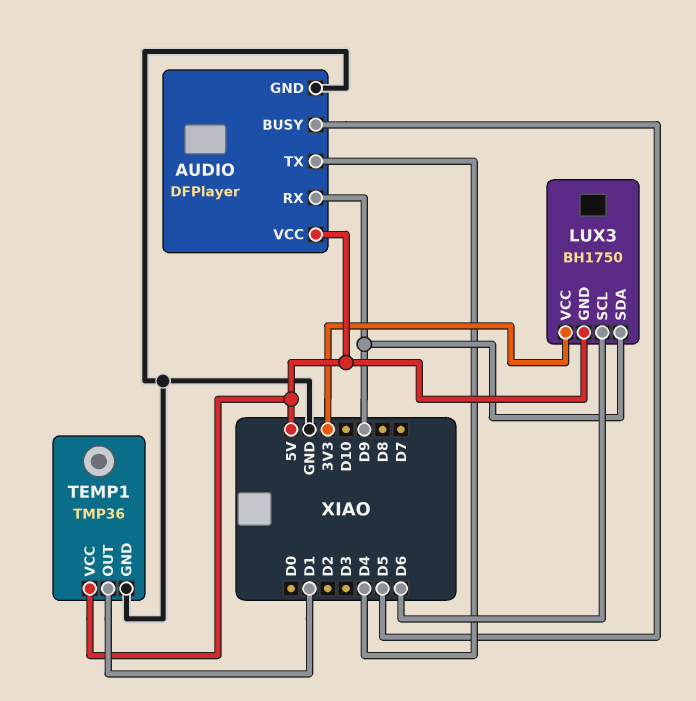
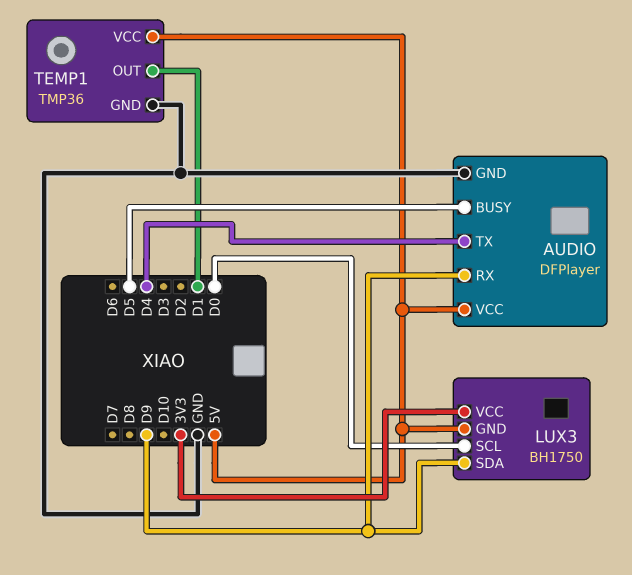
LUX3 pin SCL: D6 -> D0

